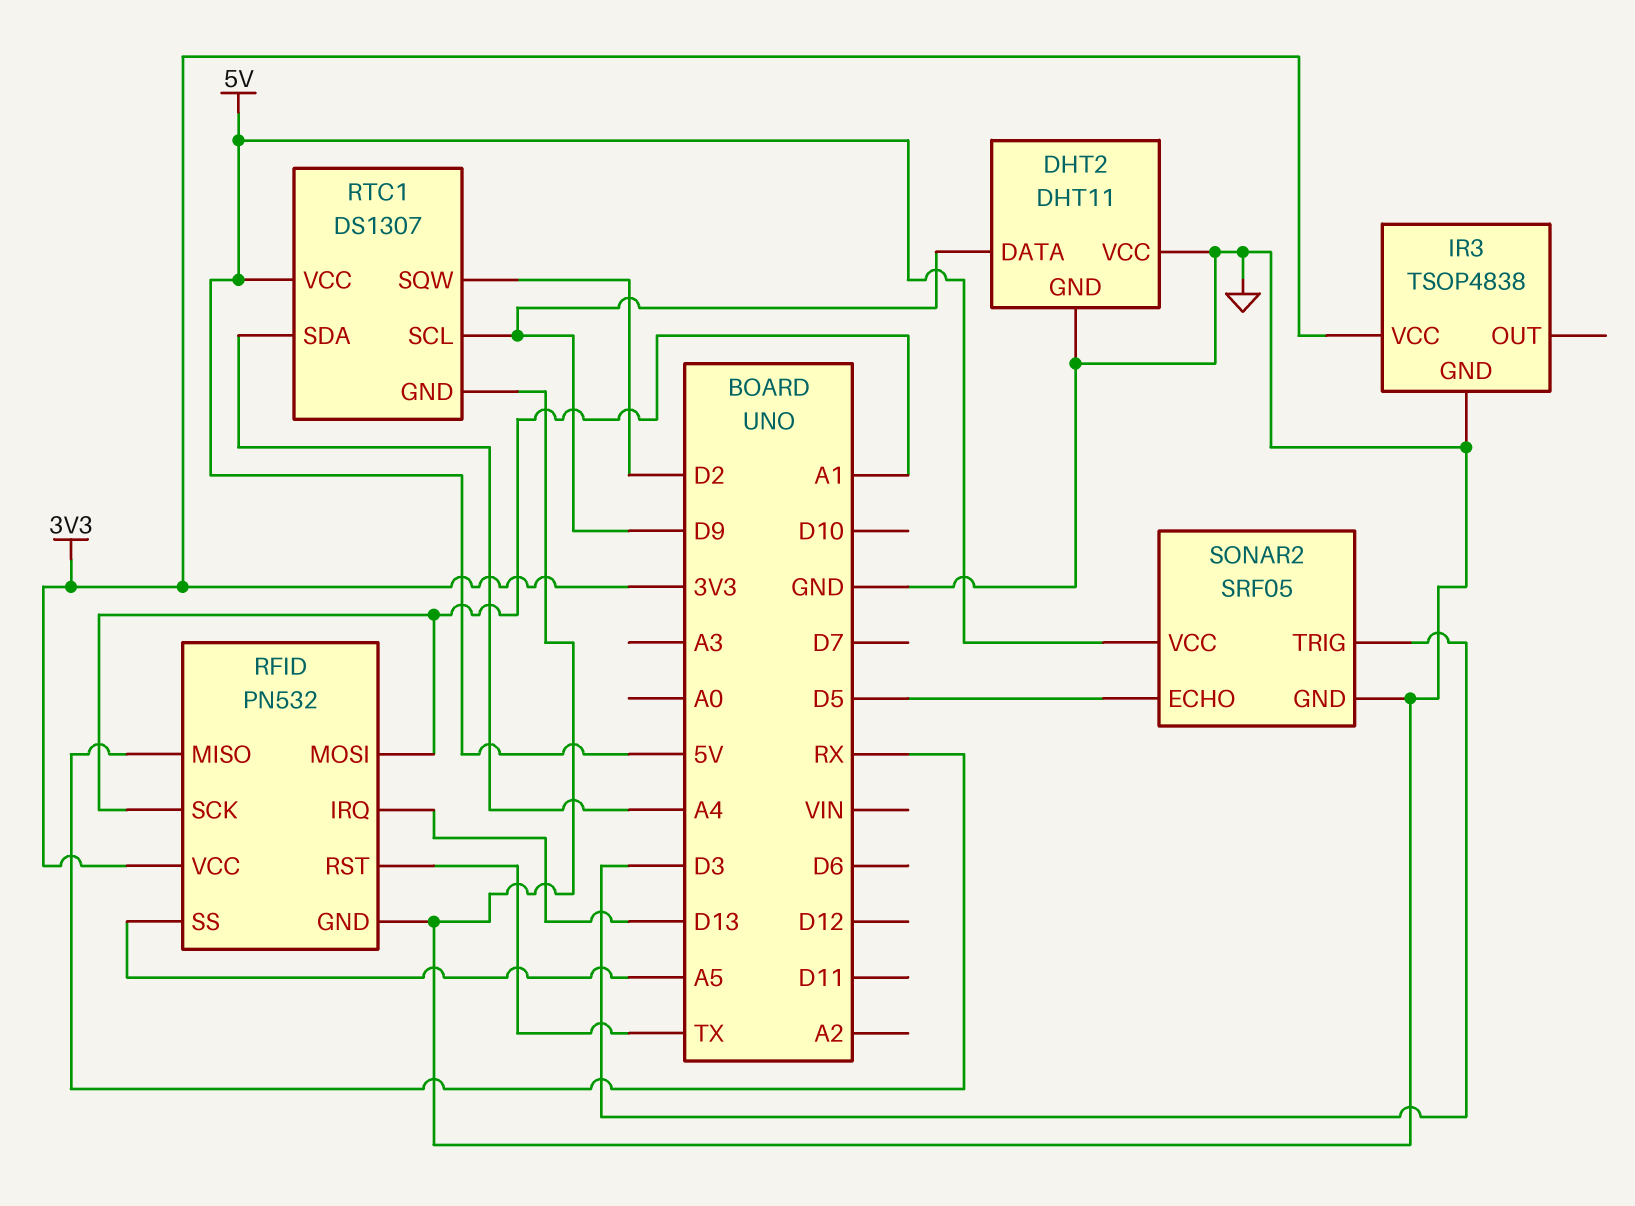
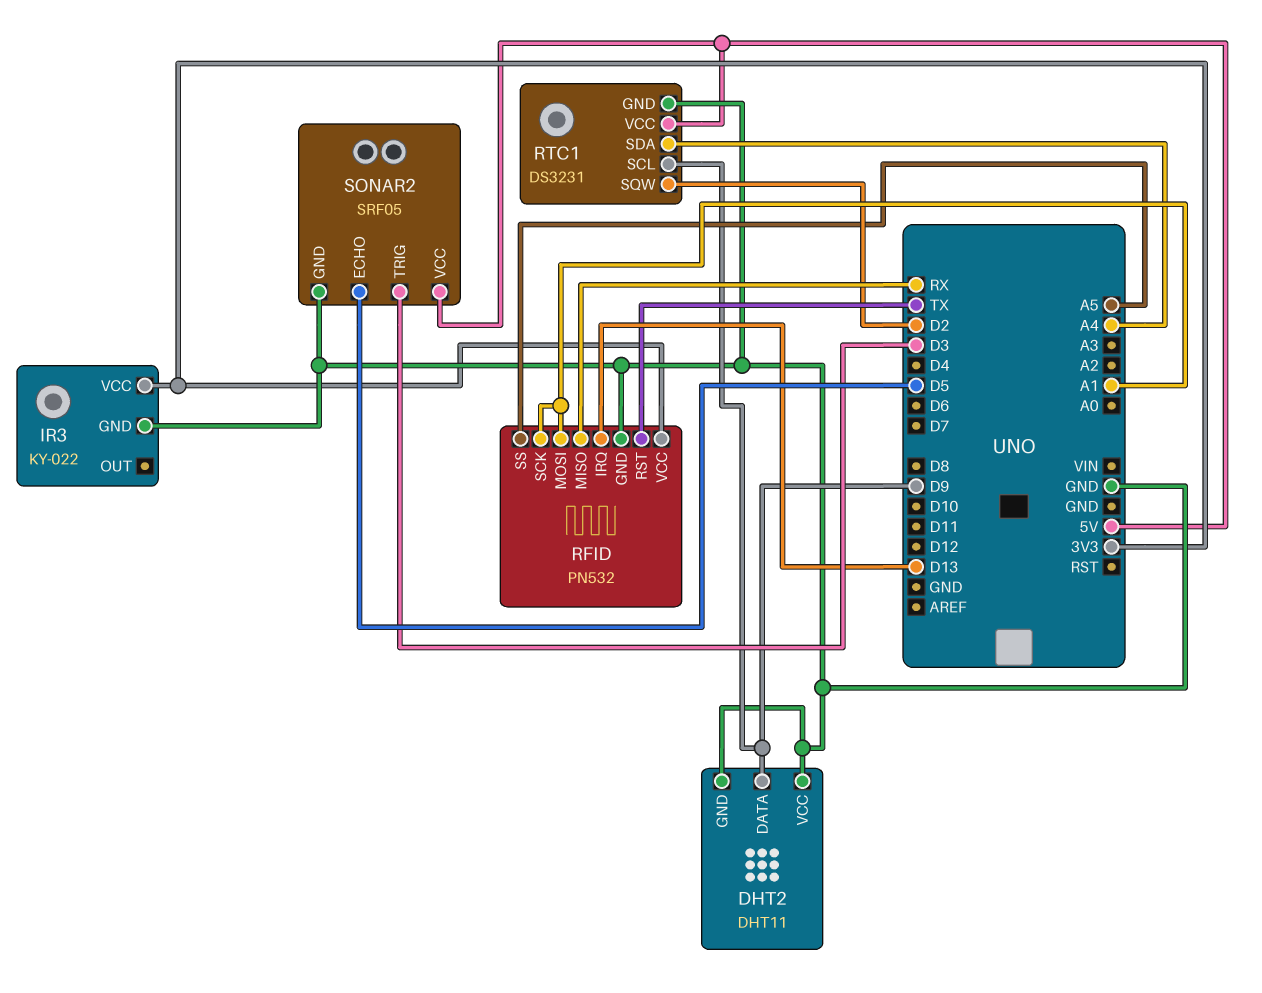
IR3: TSOP4838 -> KY-022
RTC1: DS1307 -> DS3231

